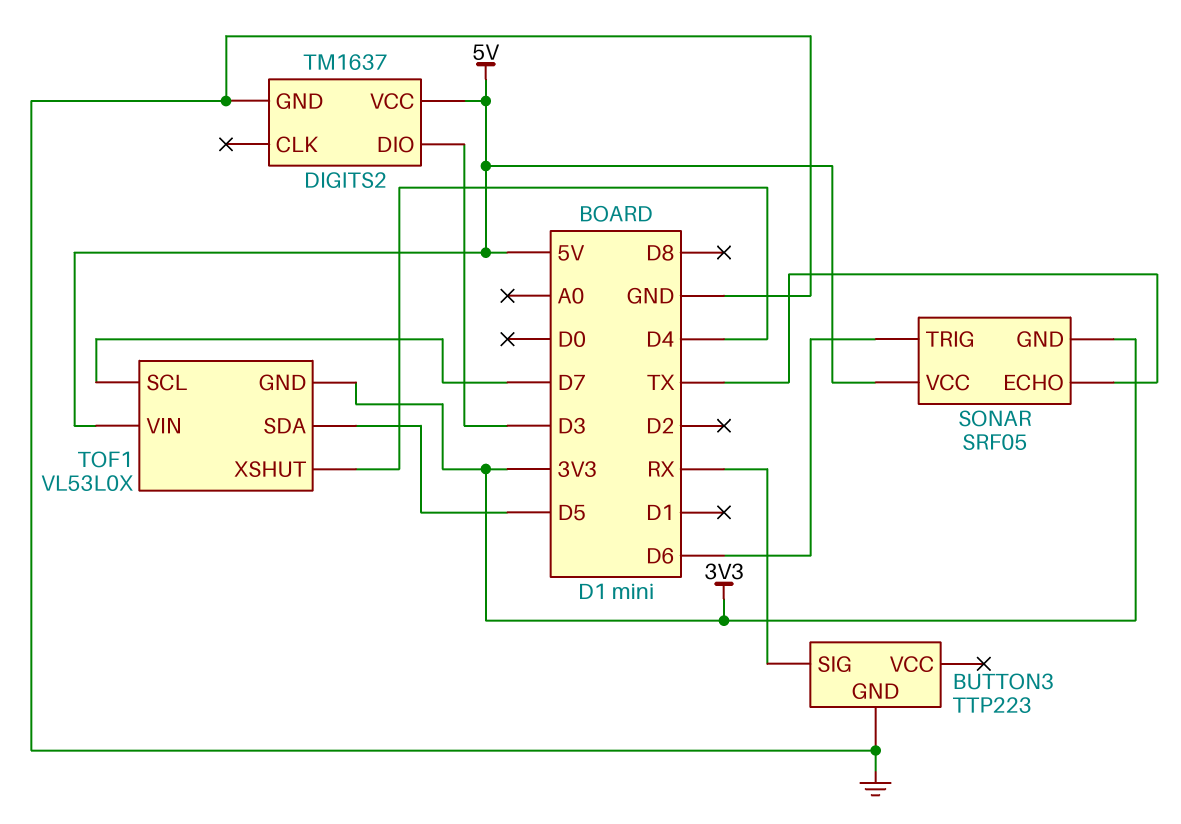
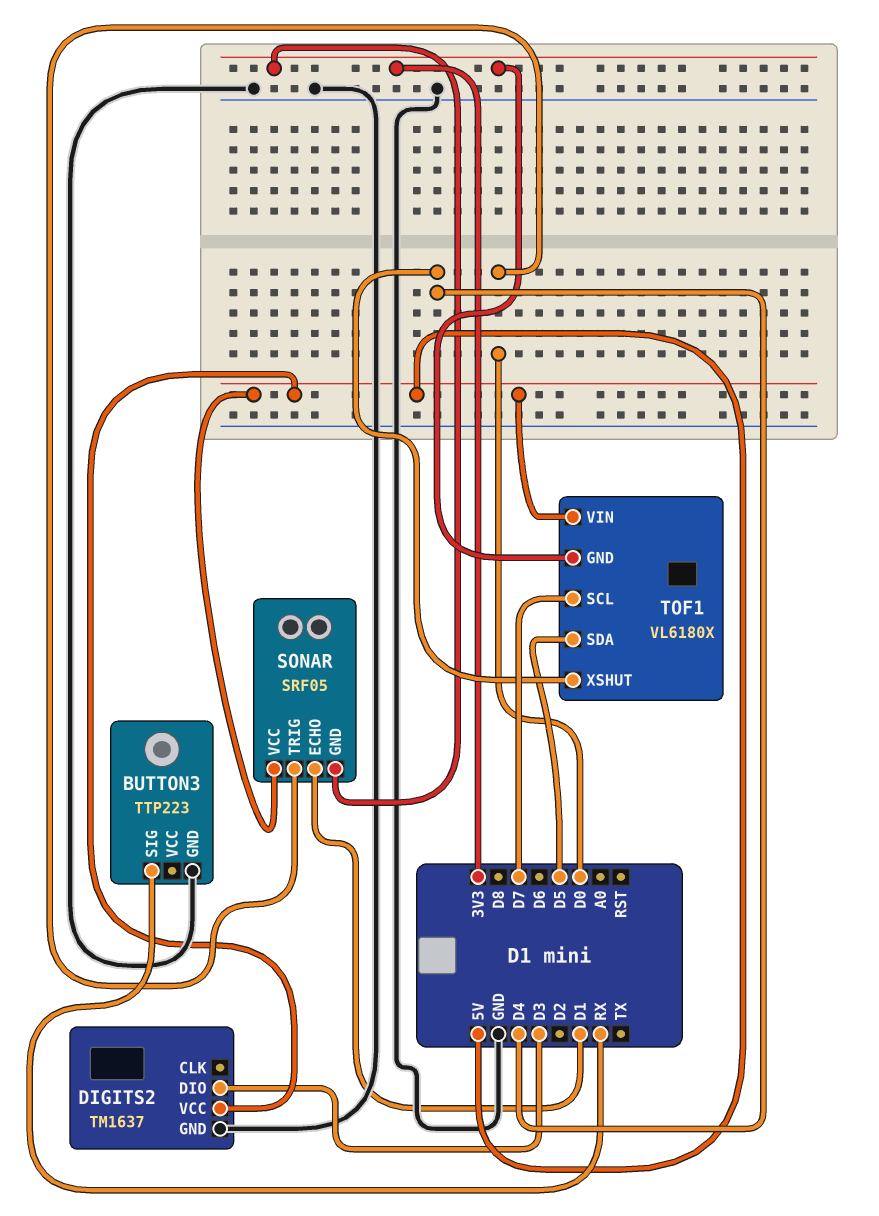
SONAR pin ECHO: TX -> D1
SONAR pin TRIG: D6 -> D0
TOF1: VL53L0X -> VL6180X

